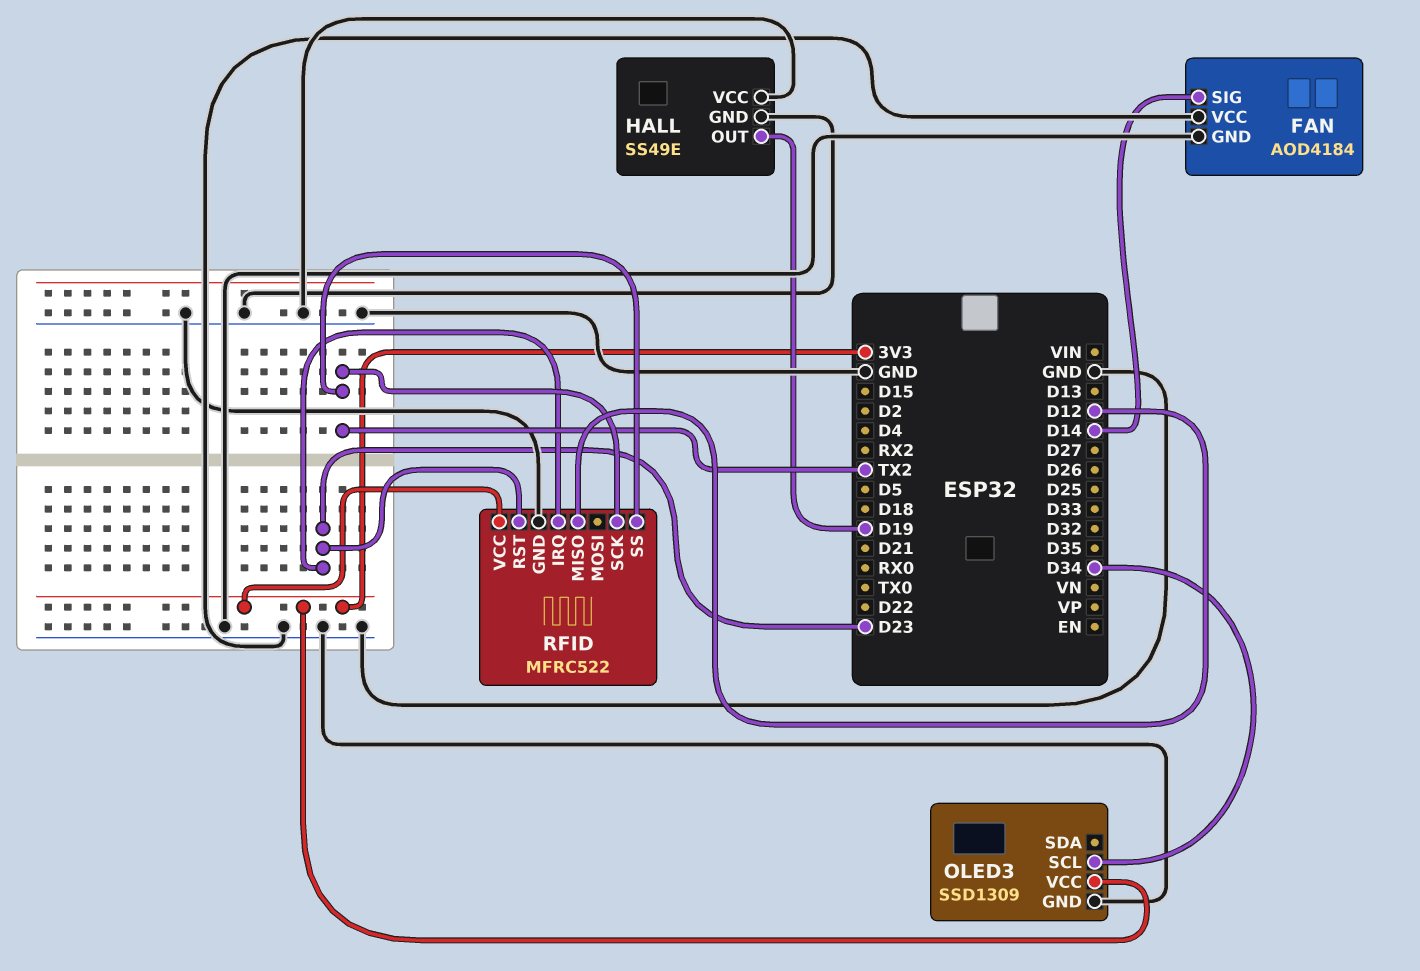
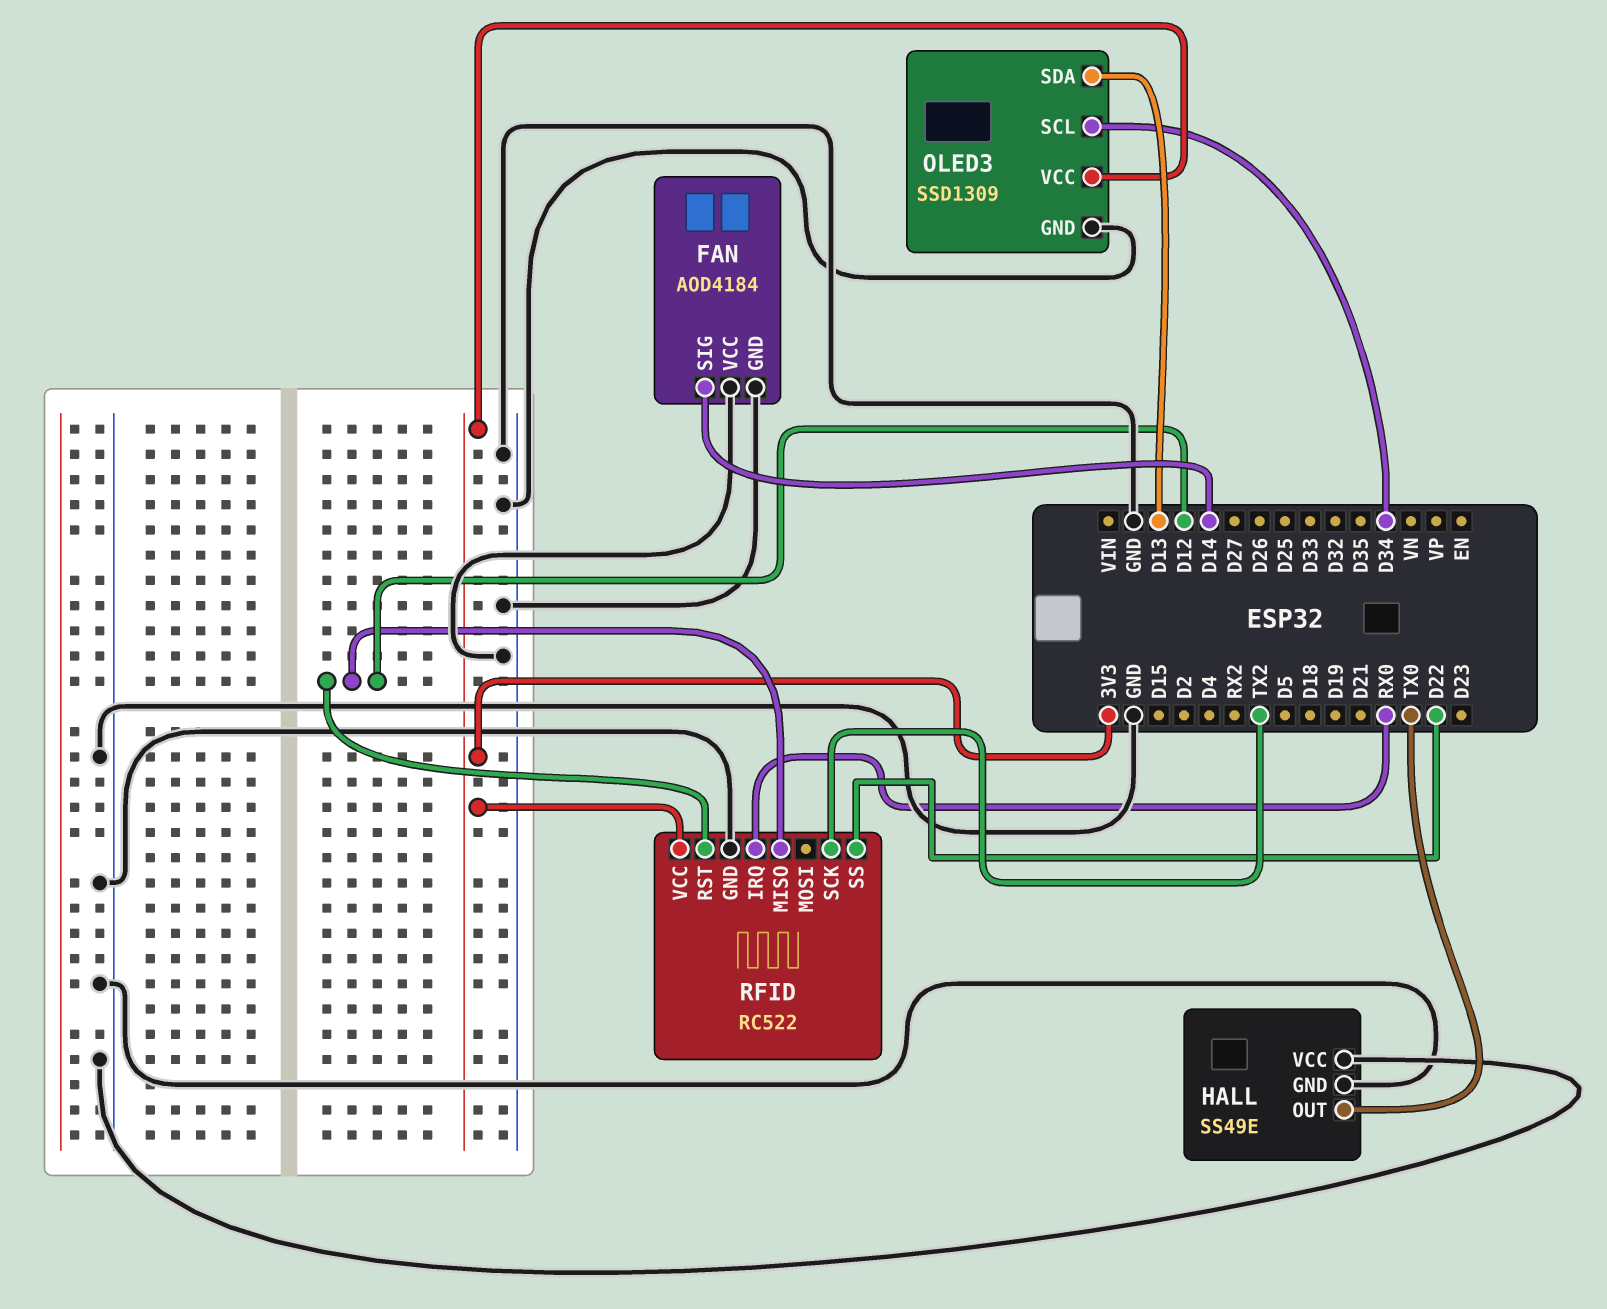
HALL pin OUT: D19 -> TX0
OLED3 pin SDA: none -> D13
RFID: MFRC522 -> RC522
RFID pin IRQ: D23 -> RX0
RFID pin RST: D23 -> D12
RFID pin SS: TX2 -> D22

